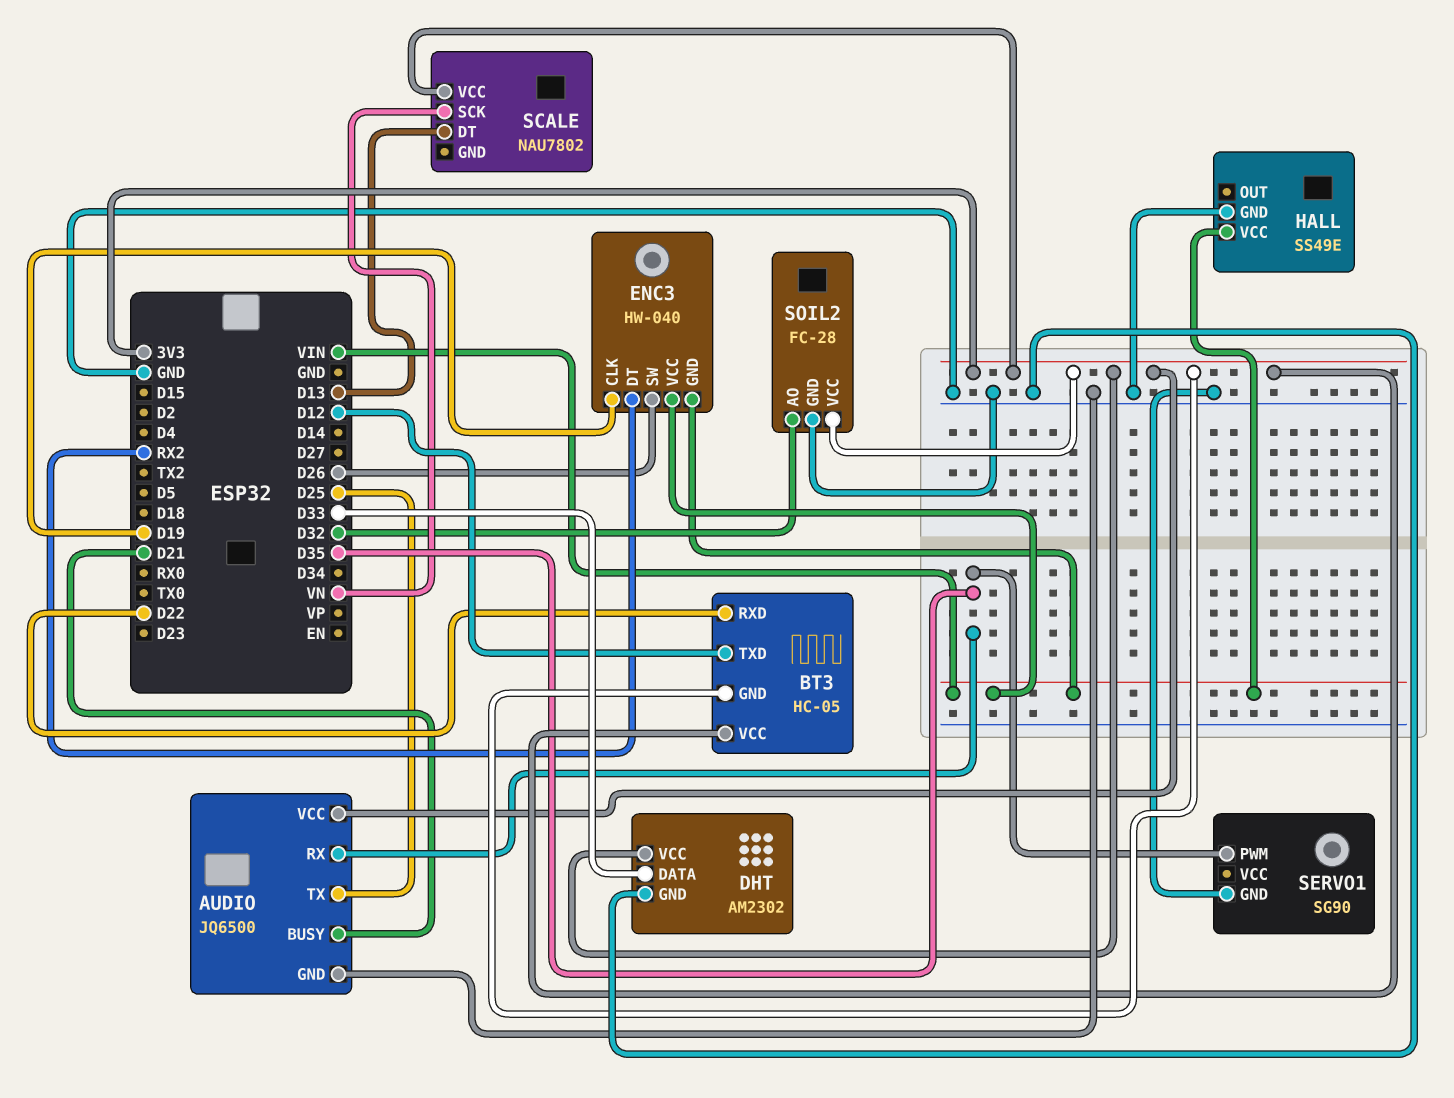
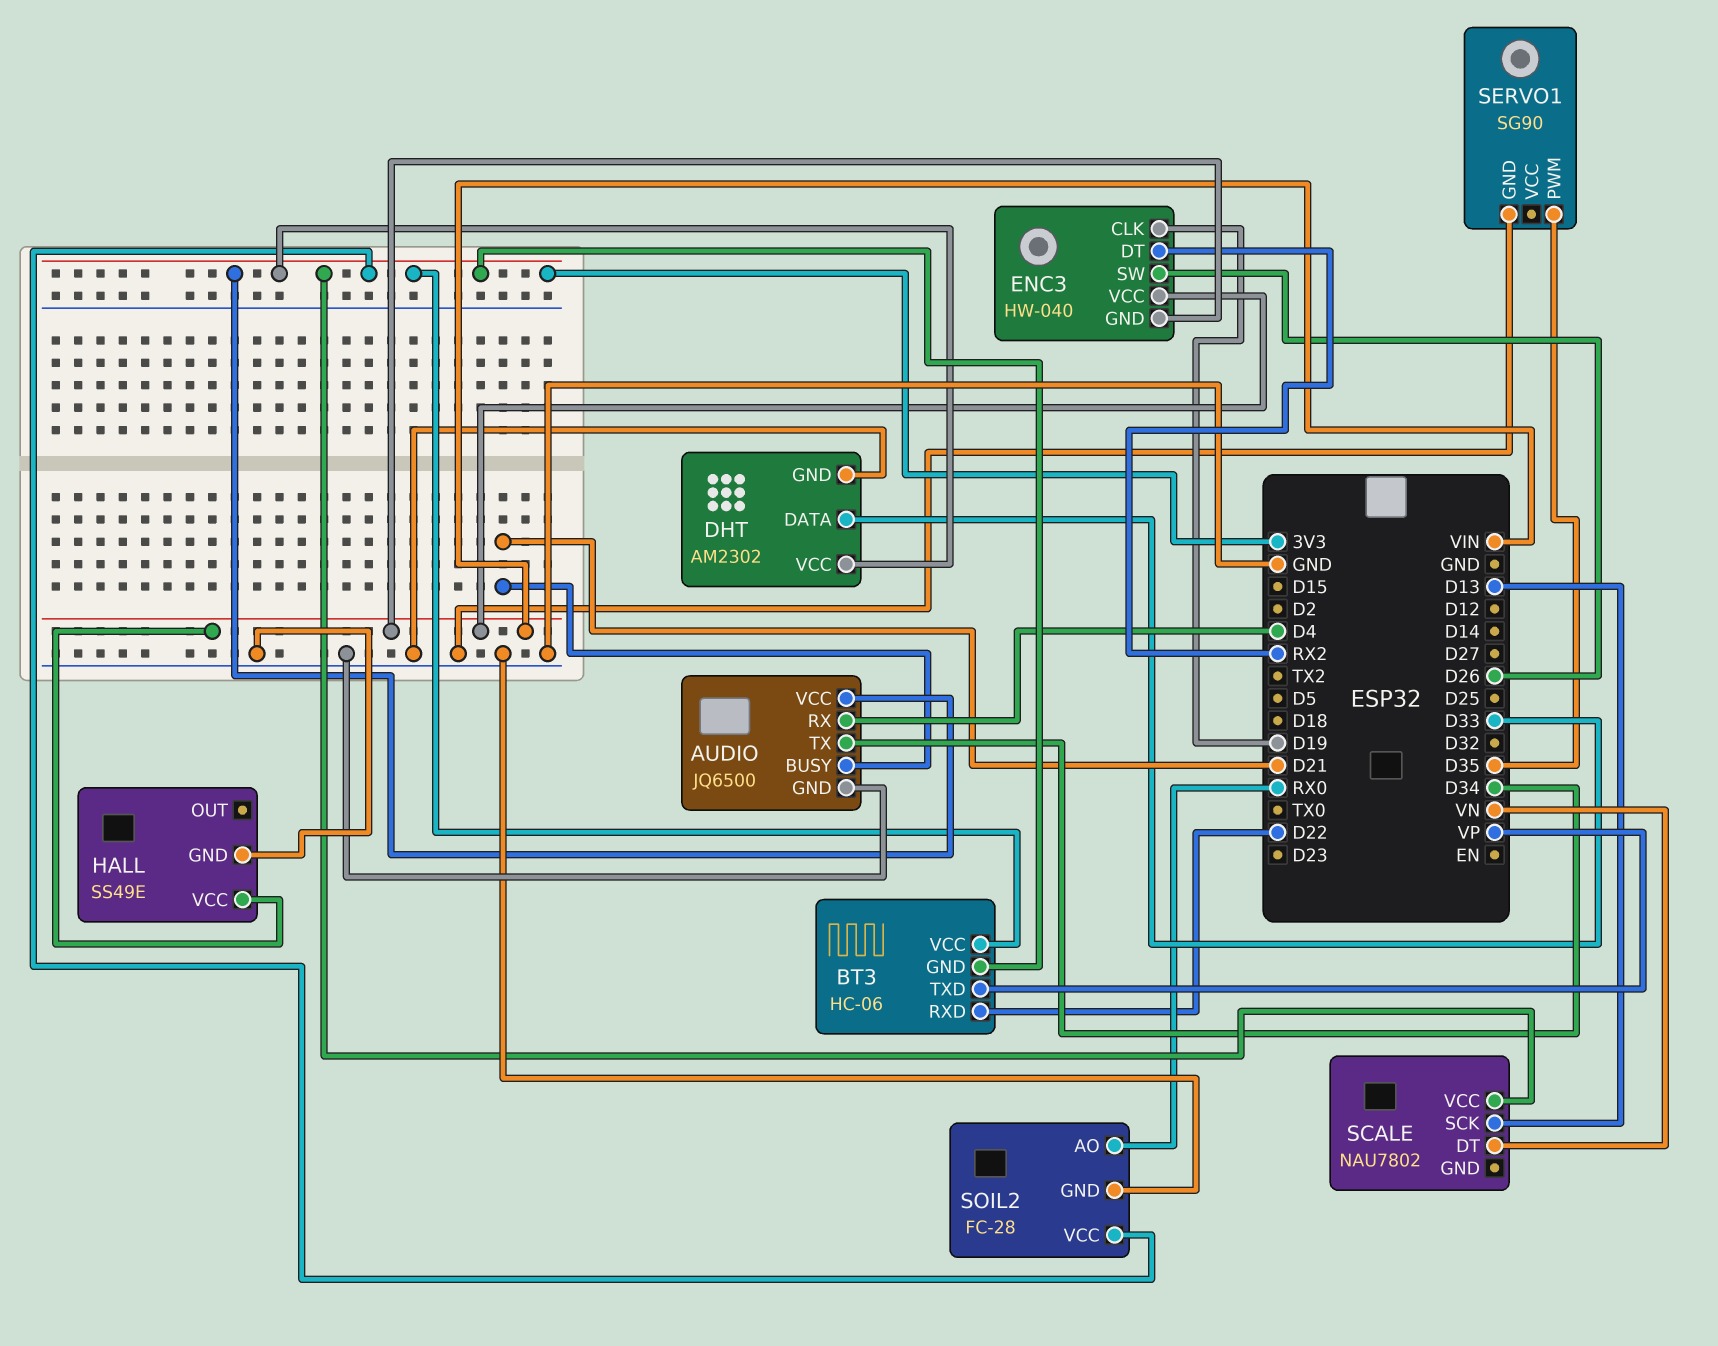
AUDIO pin RX: D35 -> D4
AUDIO pin TX: D25 -> D34
BT3: HC-05 -> HC-06
BT3 pin TXD: D12 -> VP
SCALE pin DT: D13 -> VN
SCALE pin SCK: VN -> D13
SOIL2 pin AO: D32 -> RX0

